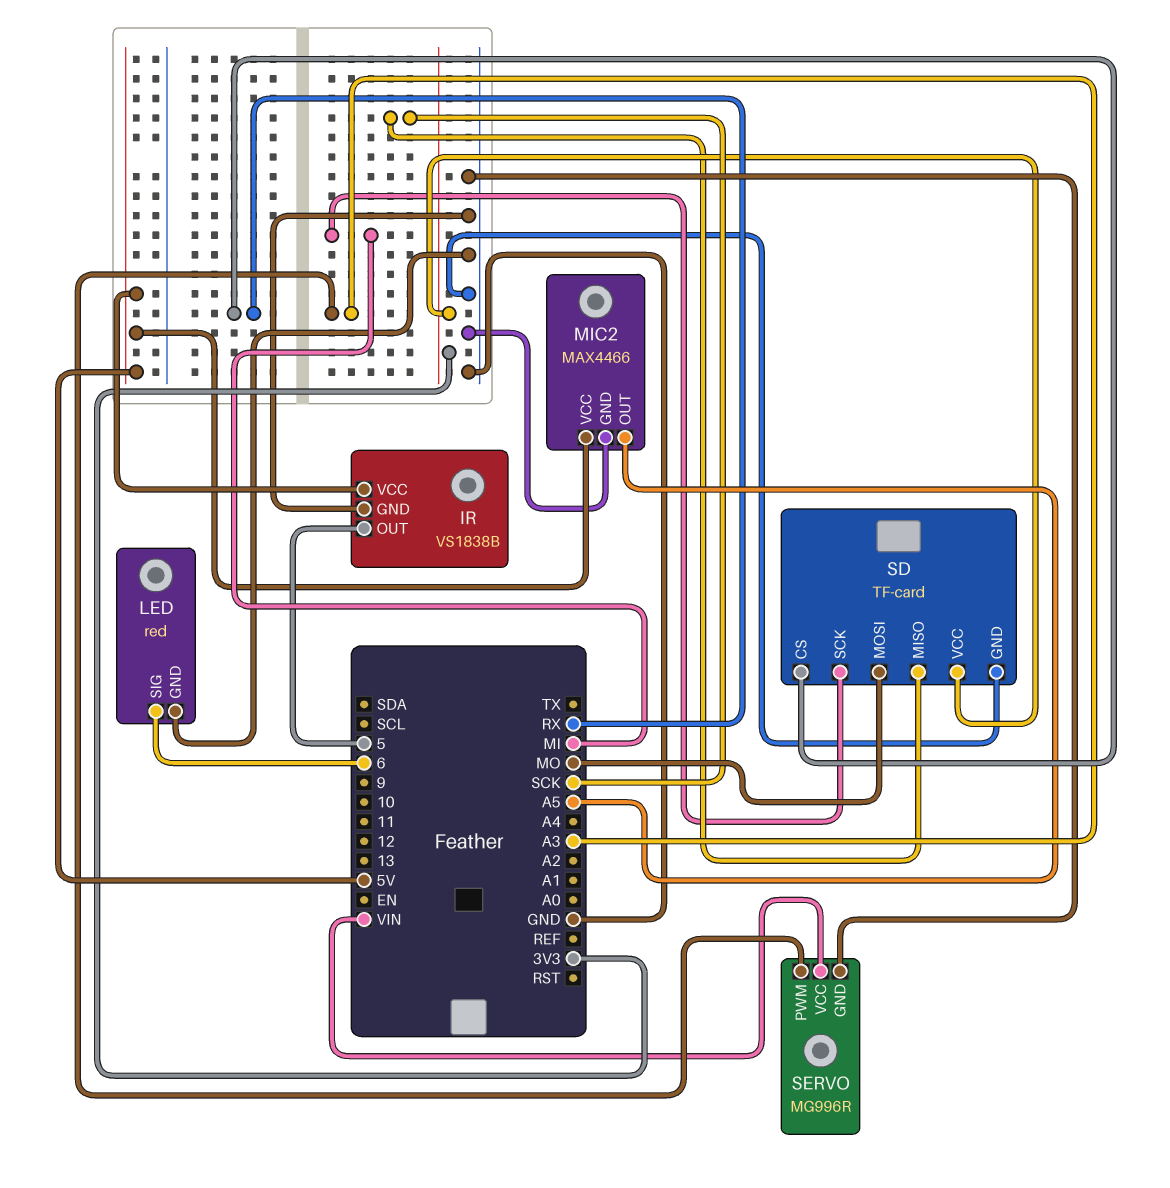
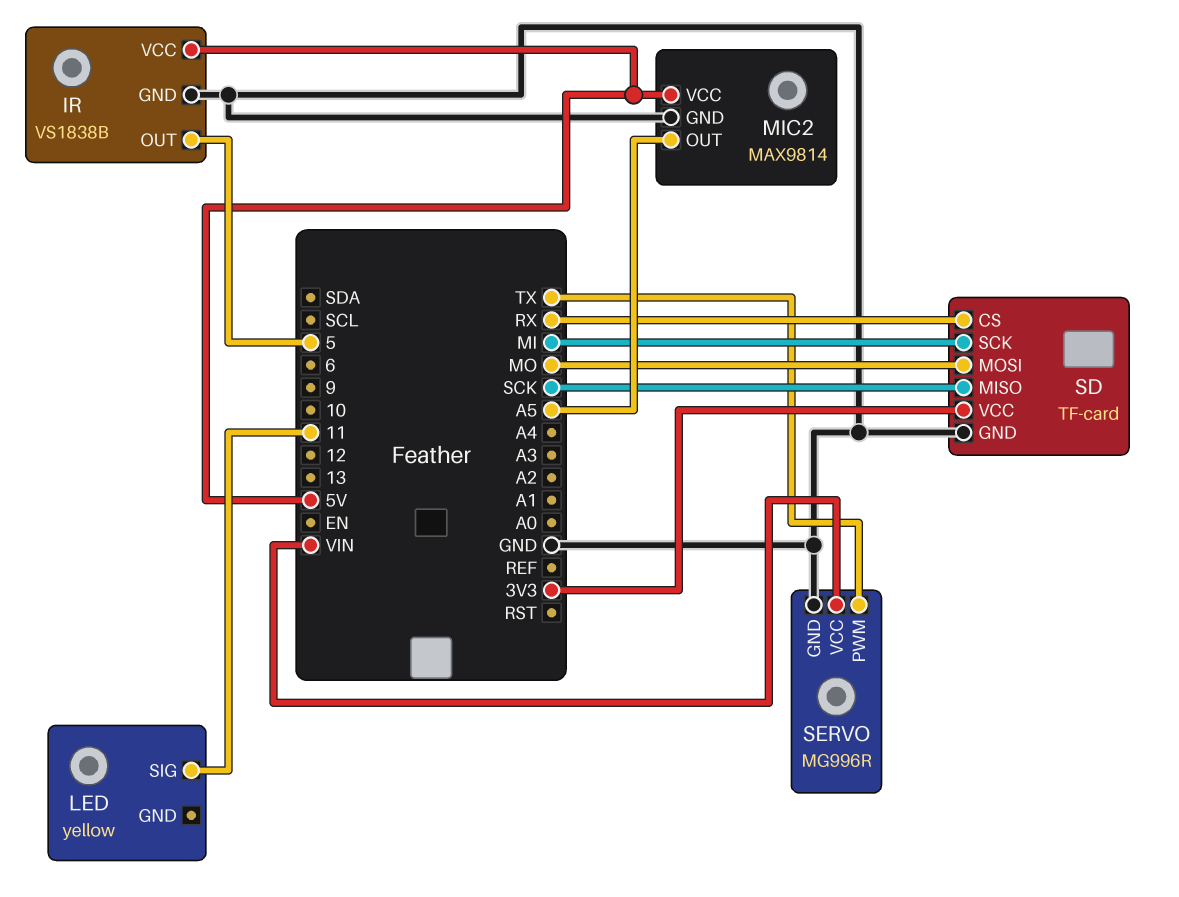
LED: red -> yellow
LED pin GND: GND -> none
LED pin SIG: 6 -> 11
MIC2: MAX4466 -> MAX9814
SERVO pin PWM: A3 -> TX

